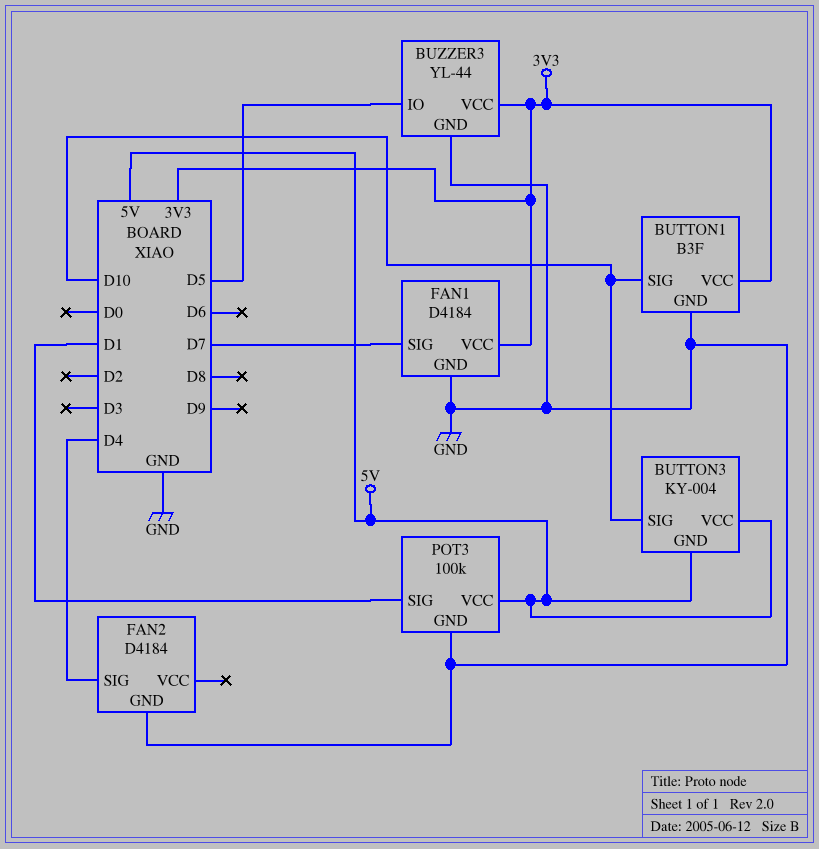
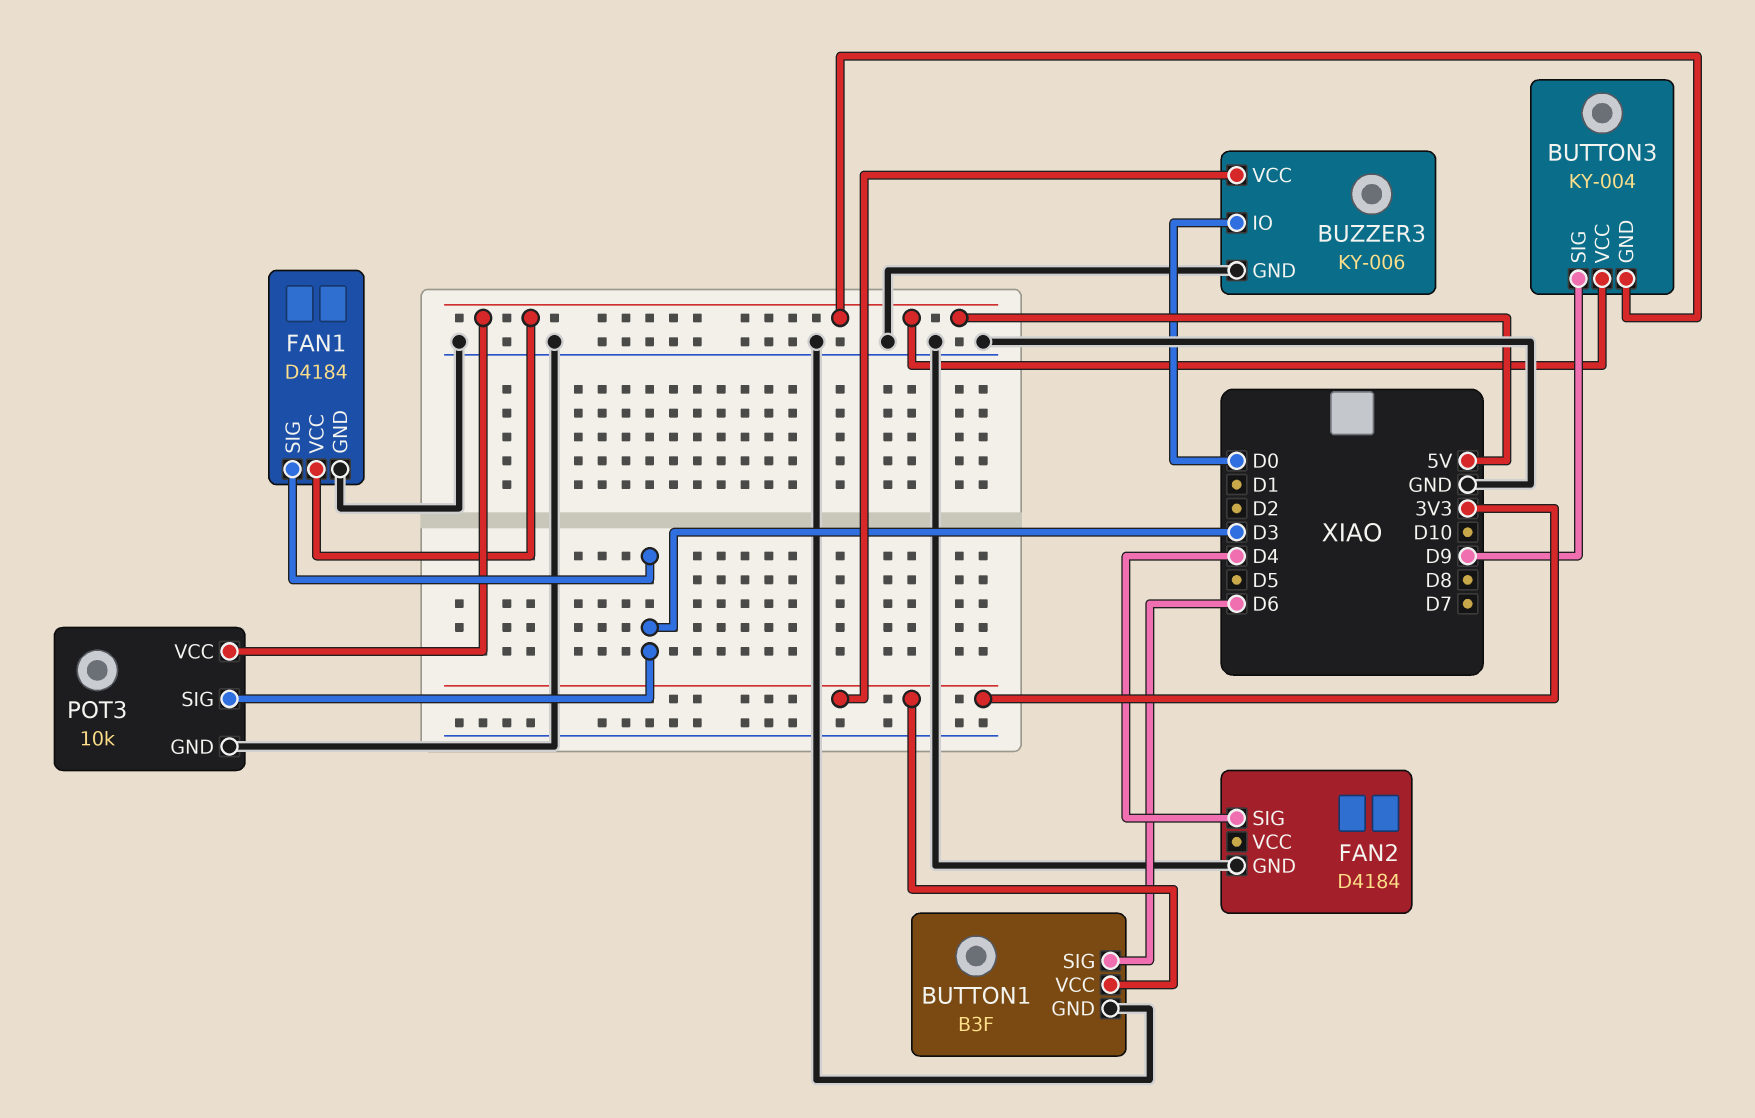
BUTTON1 pin SIG: D10 -> D6
BUTTON3 pin SIG: D10 -> D9
BUZZER3: YL-44 -> KY-006
BUZZER3 pin IO: D5 -> D0
FAN1 pin SIG: D7 -> D3
FAN1 pin VCC: 3V3 -> 5V
POT3: 100k -> 10k
POT3 pin SIG: D1 -> D3

